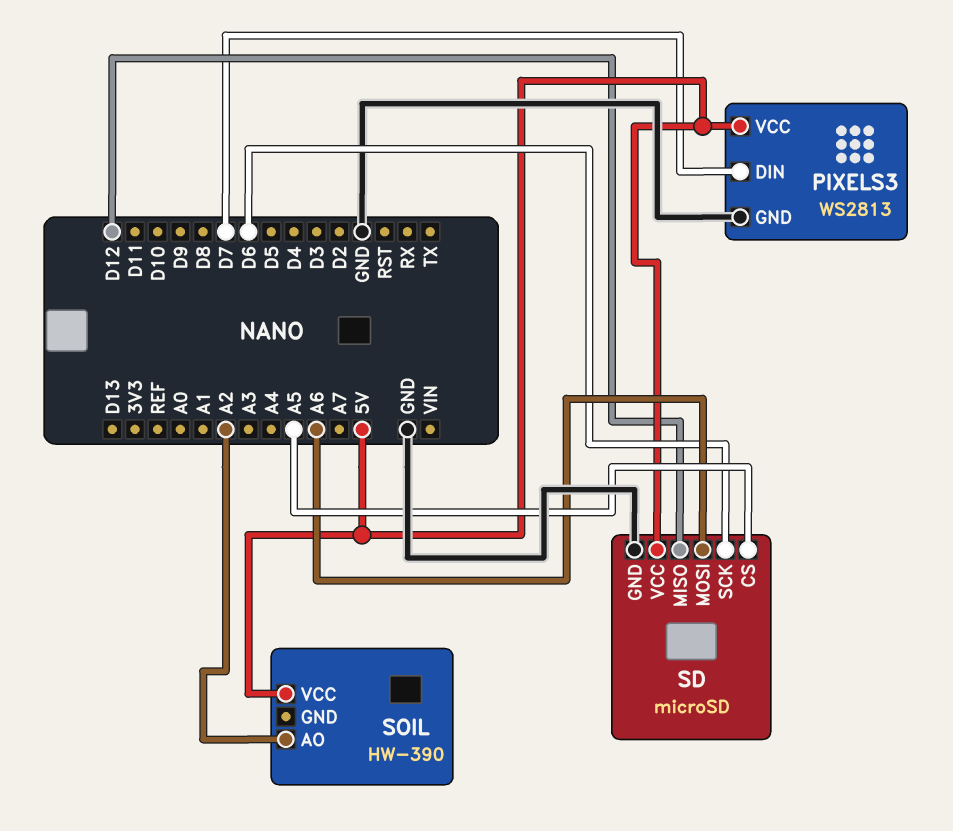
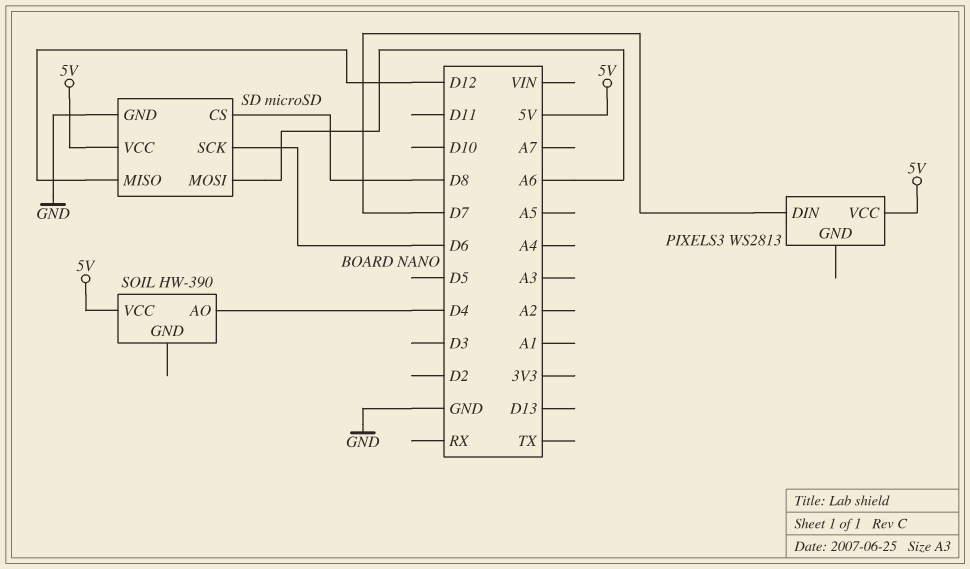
PIXELS3 pin GND: GND -> none
SD pin CS: A5 -> D8
SOIL pin AO: A2 -> D4

